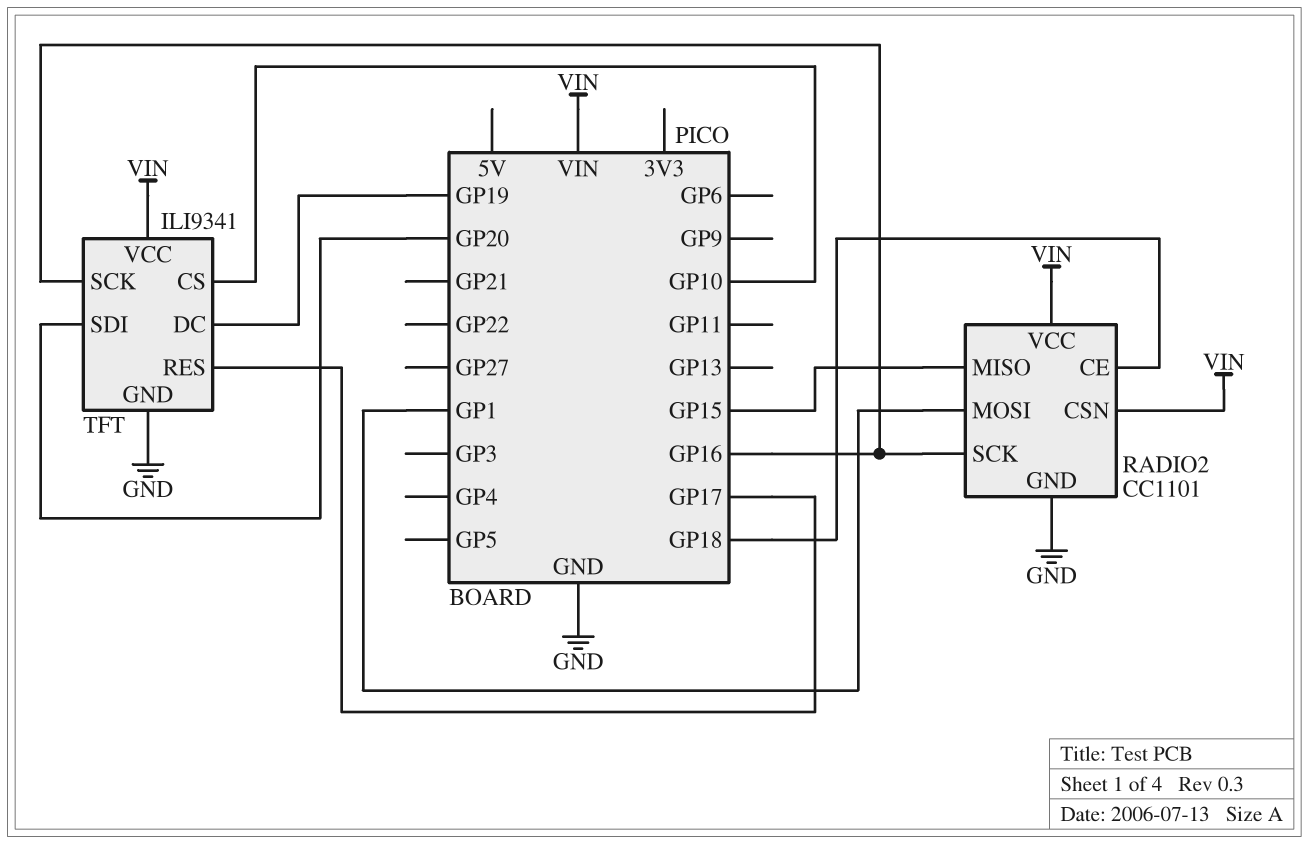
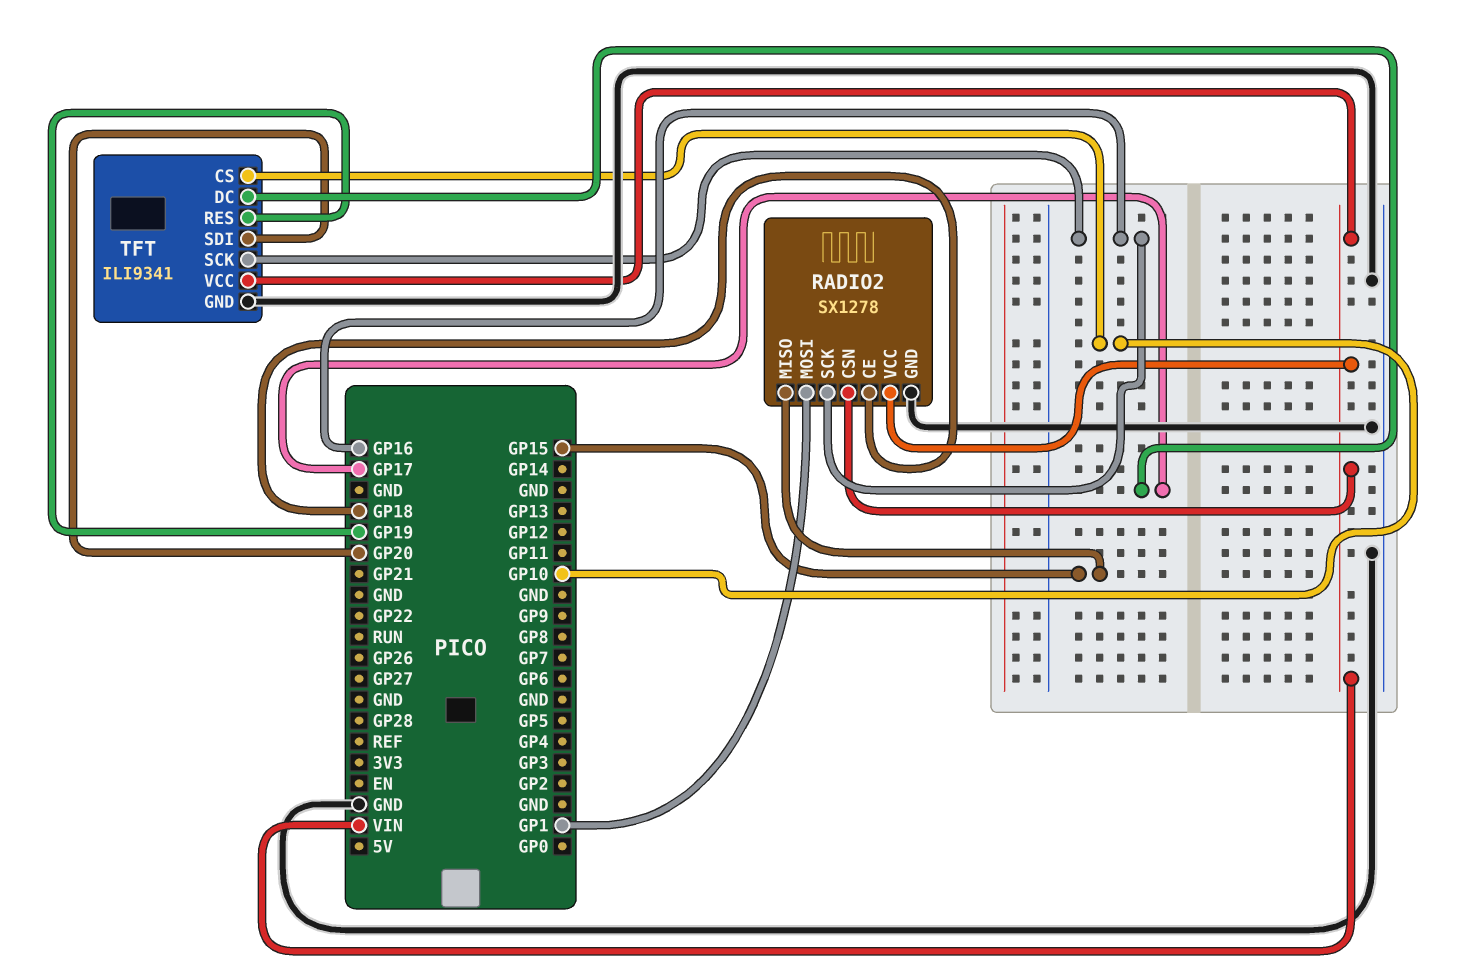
RADIO2: CC1101 -> SX1278
TFT pin DC: GP19 -> GP17
TFT pin RES: GP17 -> GP19

